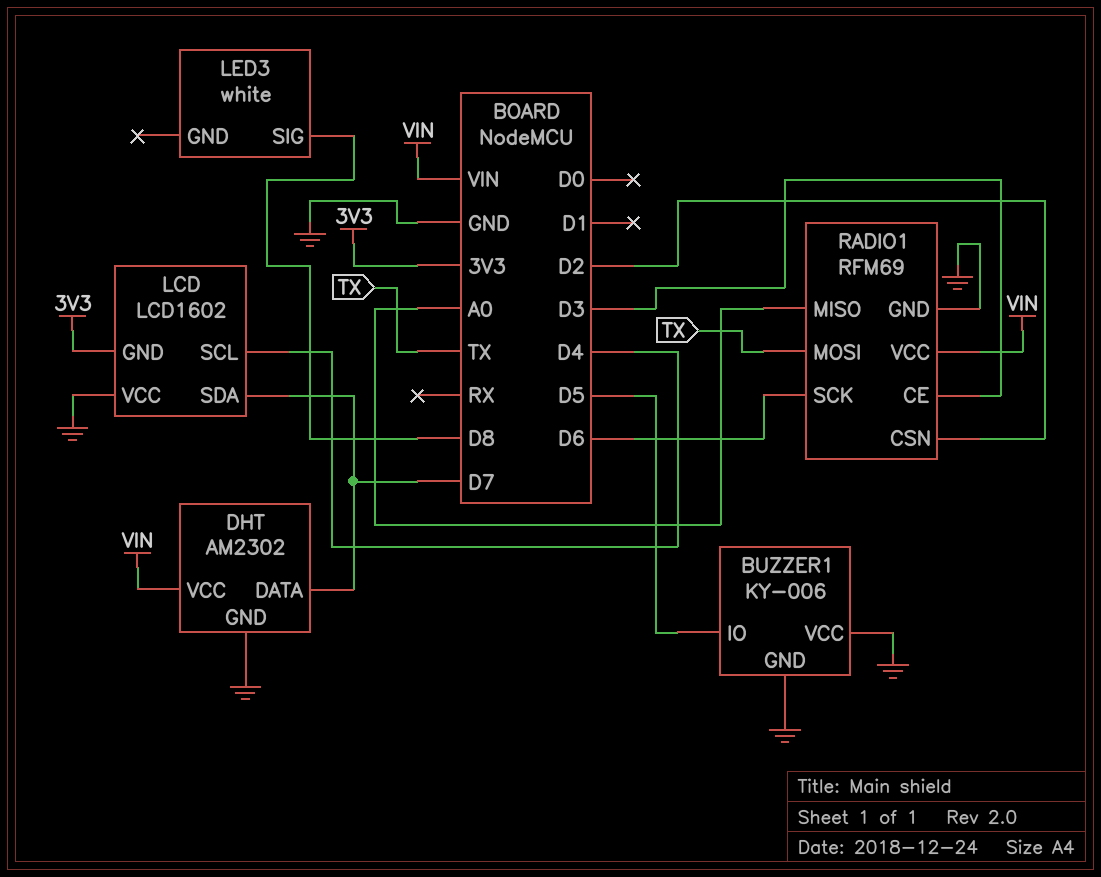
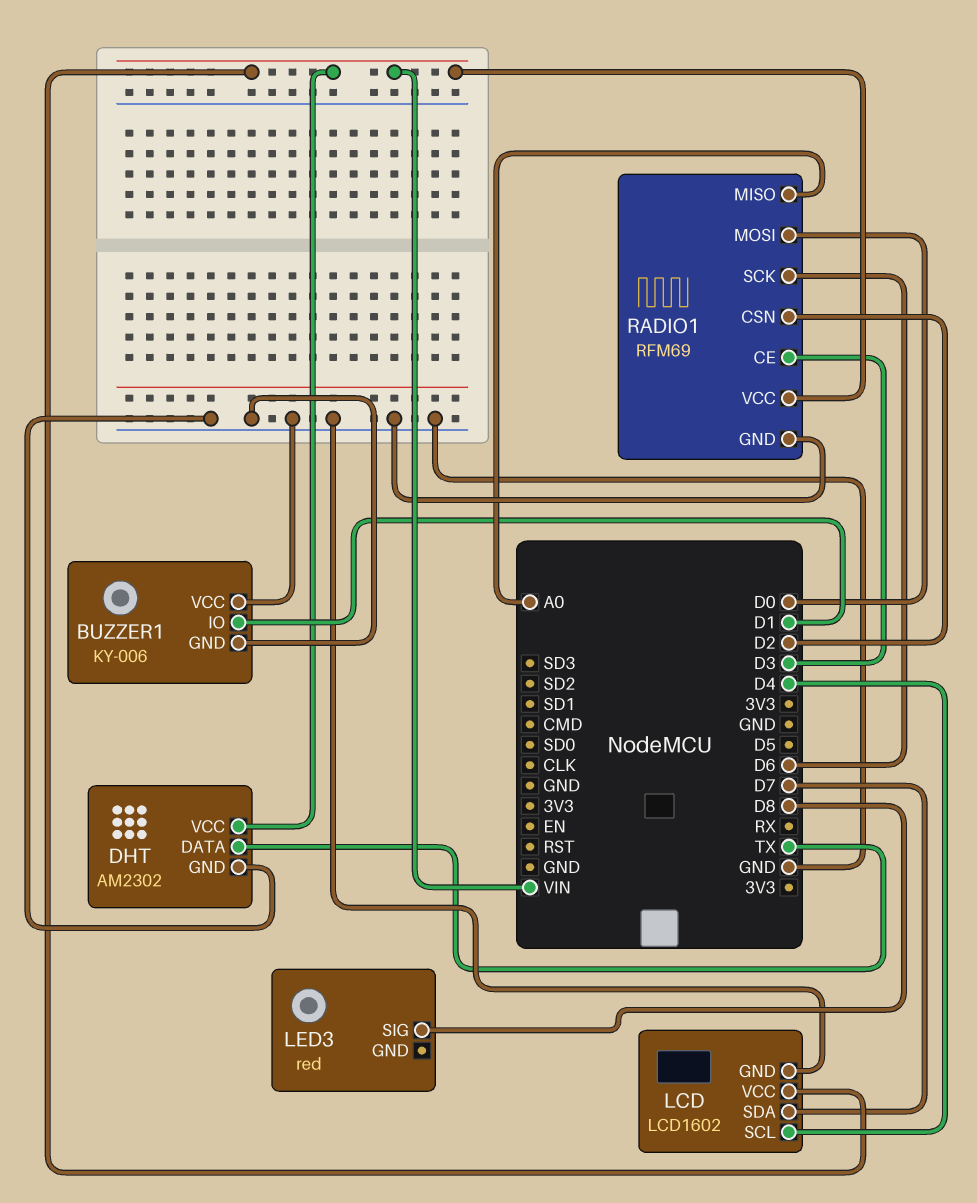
BUZZER1 pin IO: D5 -> D1
DHT pin DATA: D7 -> TX
LCD pin GND: 3V3 -> GND
LCD pin VCC: GND -> VIN
LED3: white -> red
RADIO1 pin MOSI: TX -> D0

